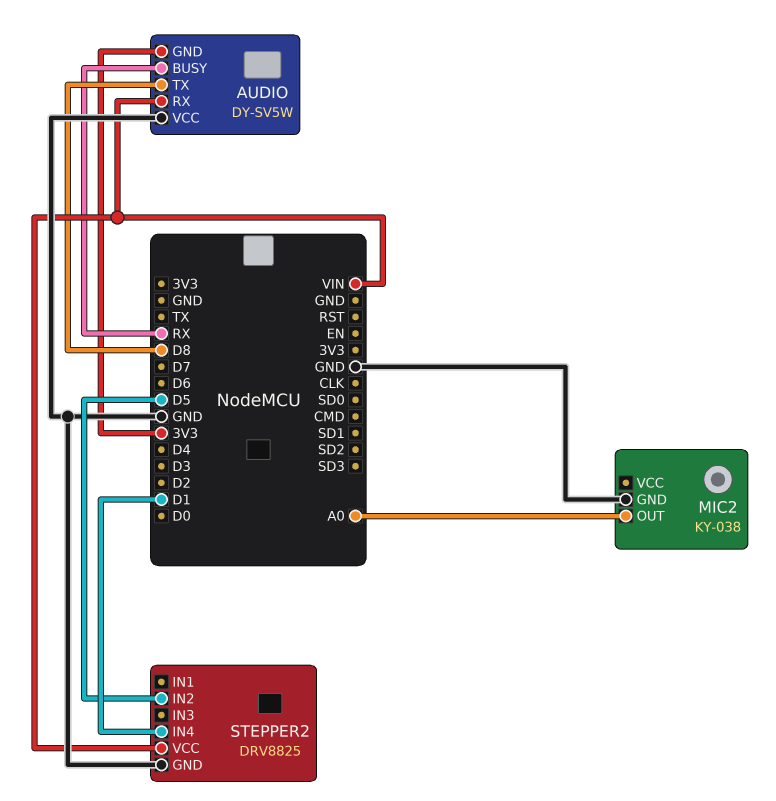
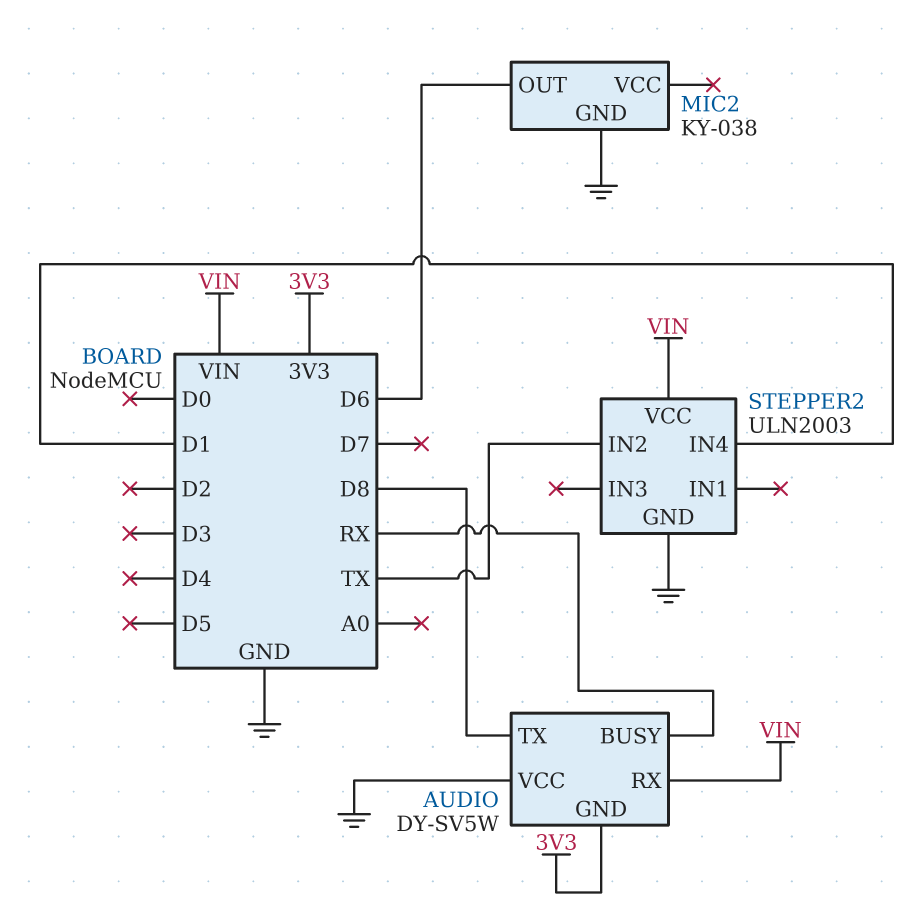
MIC2 pin OUT: A0 -> D6
STEPPER2: DRV8825 -> ULN2003
STEPPER2 pin IN2: D5 -> TX

